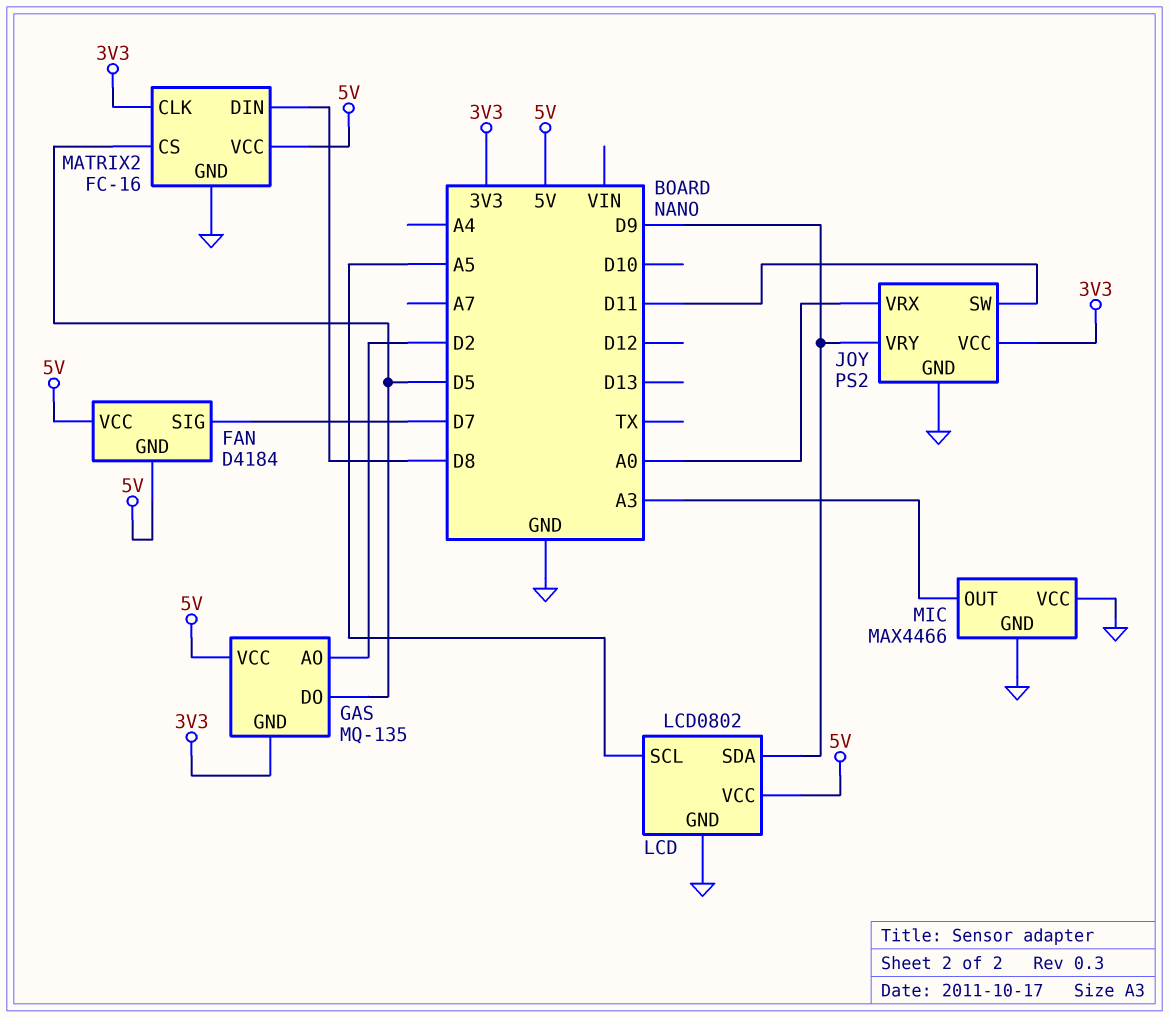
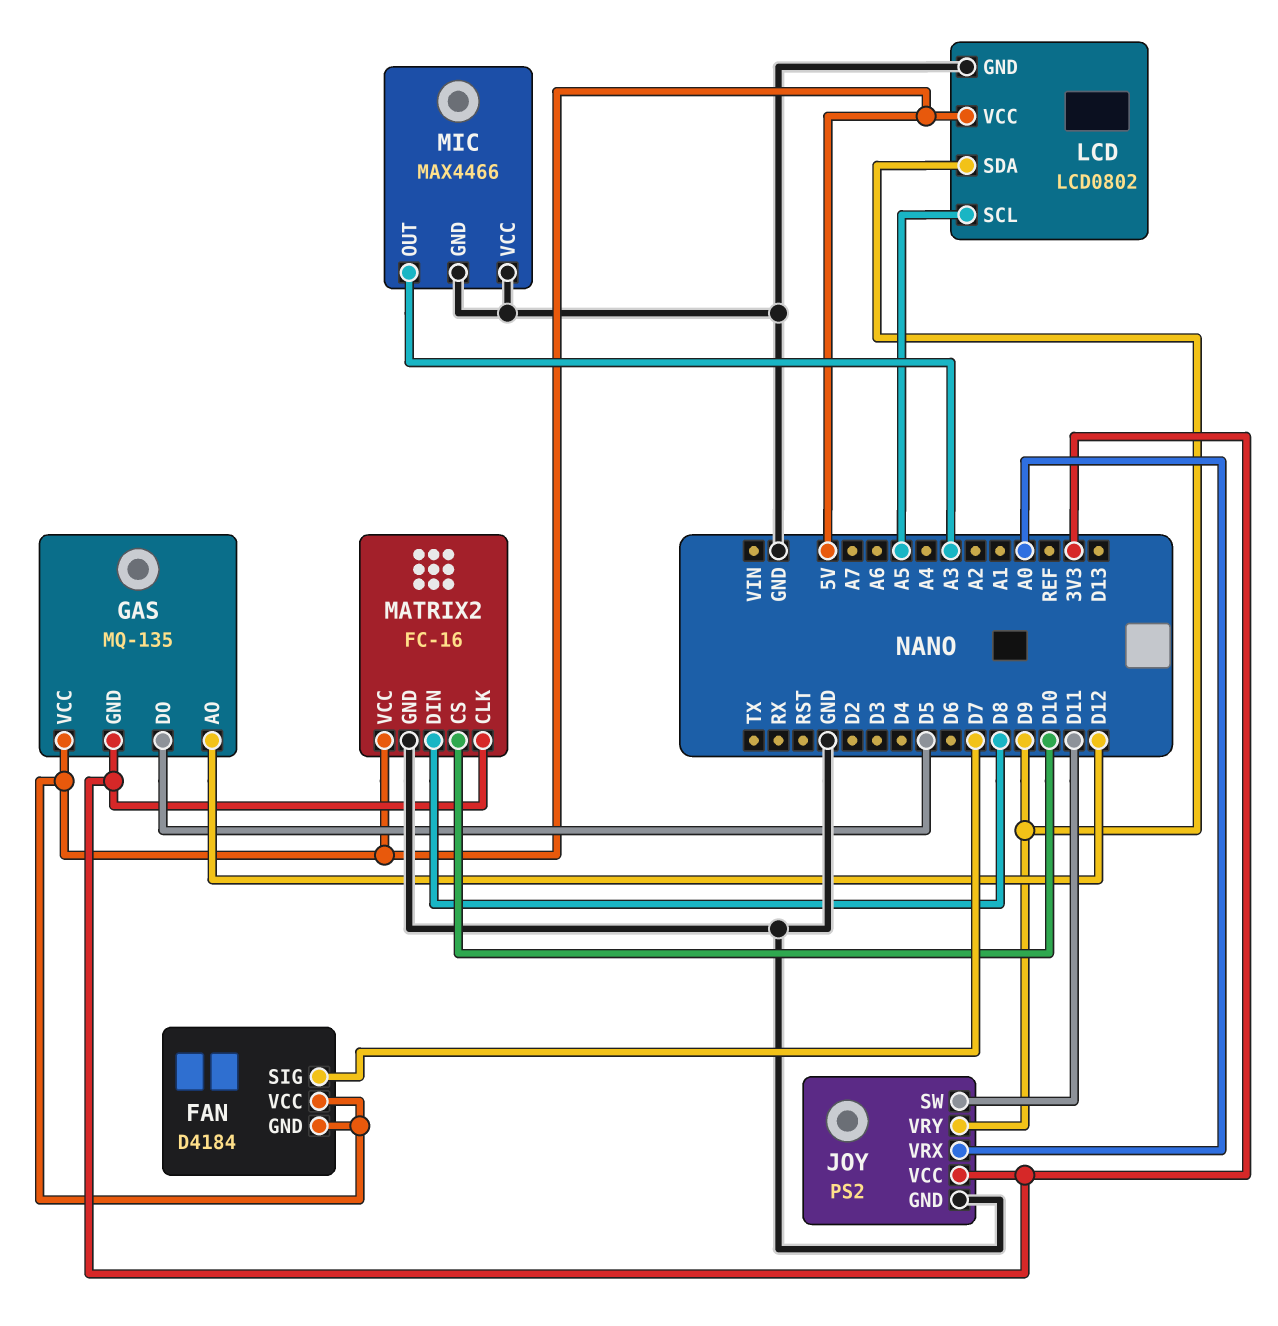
GAS pin AO: D2 -> D12
MATRIX2 pin CS: D5 -> D10

